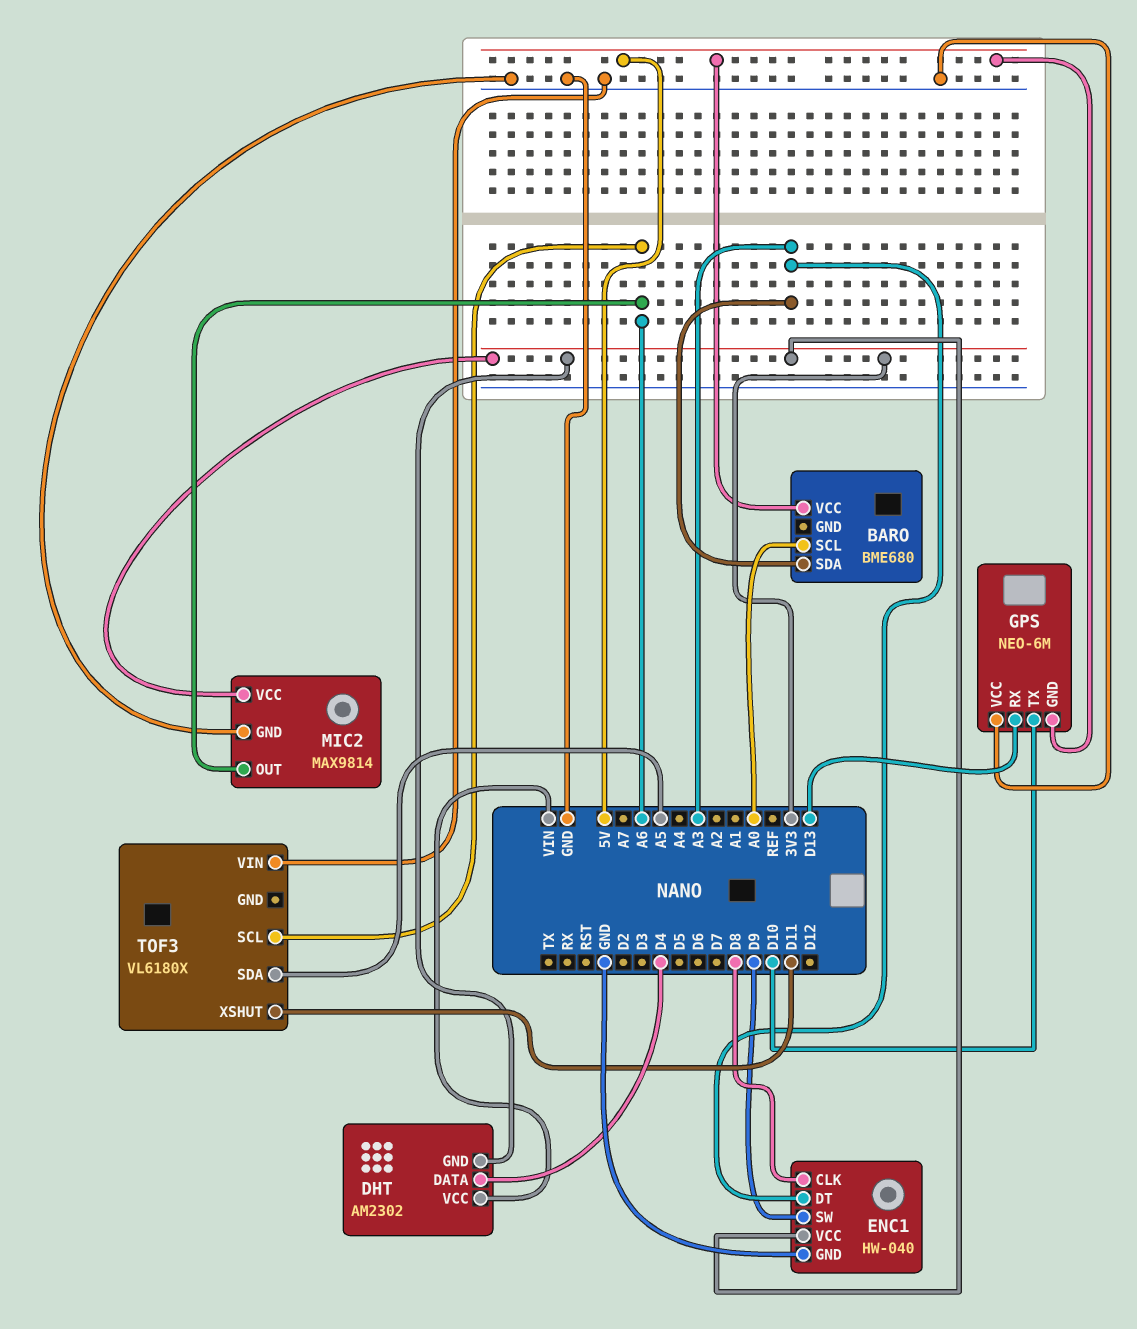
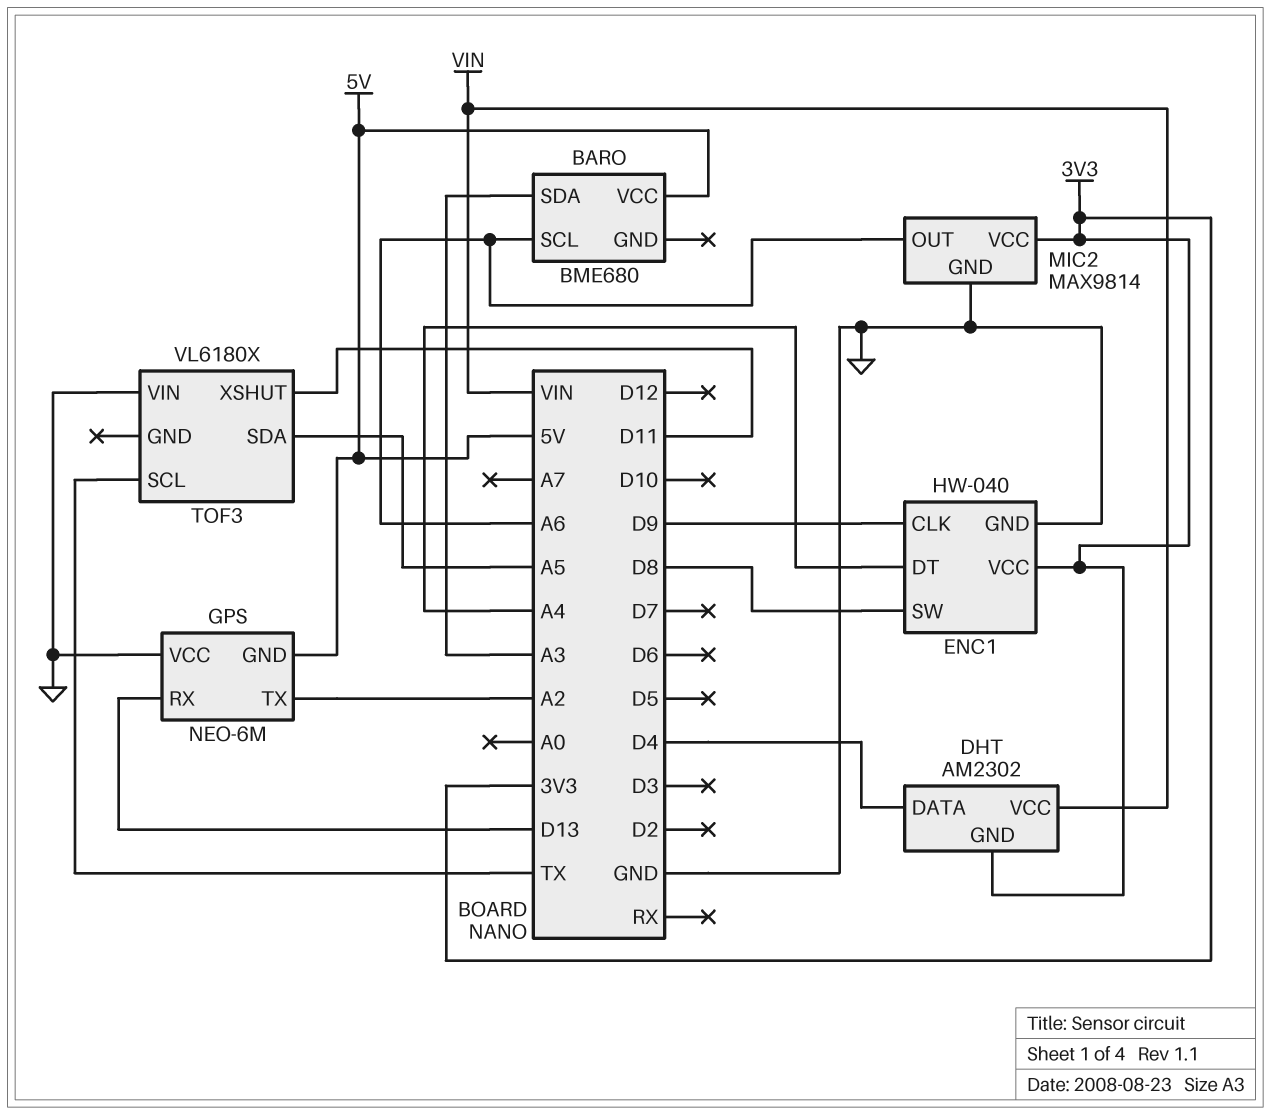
BARO pin SCL: A0 -> A6
ENC1 pin CLK: D8 -> D9
ENC1 pin DT: A3 -> A4
ENC1 pin SW: D9 -> D8
GPS pin TX: D10 -> A2
TOF3 pin SCL: A6 -> TX

